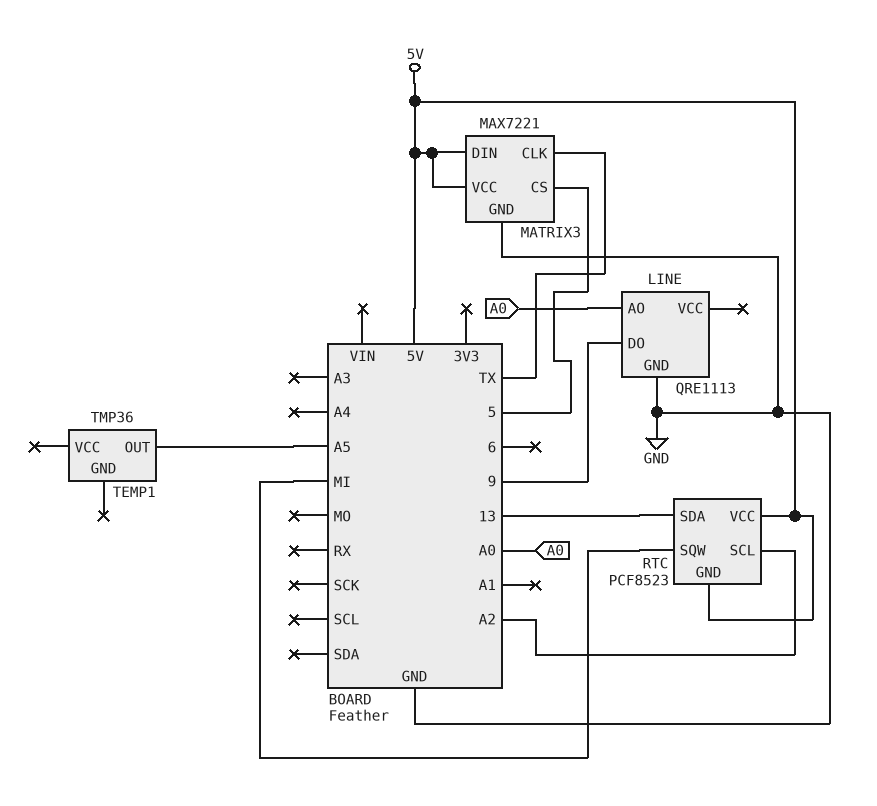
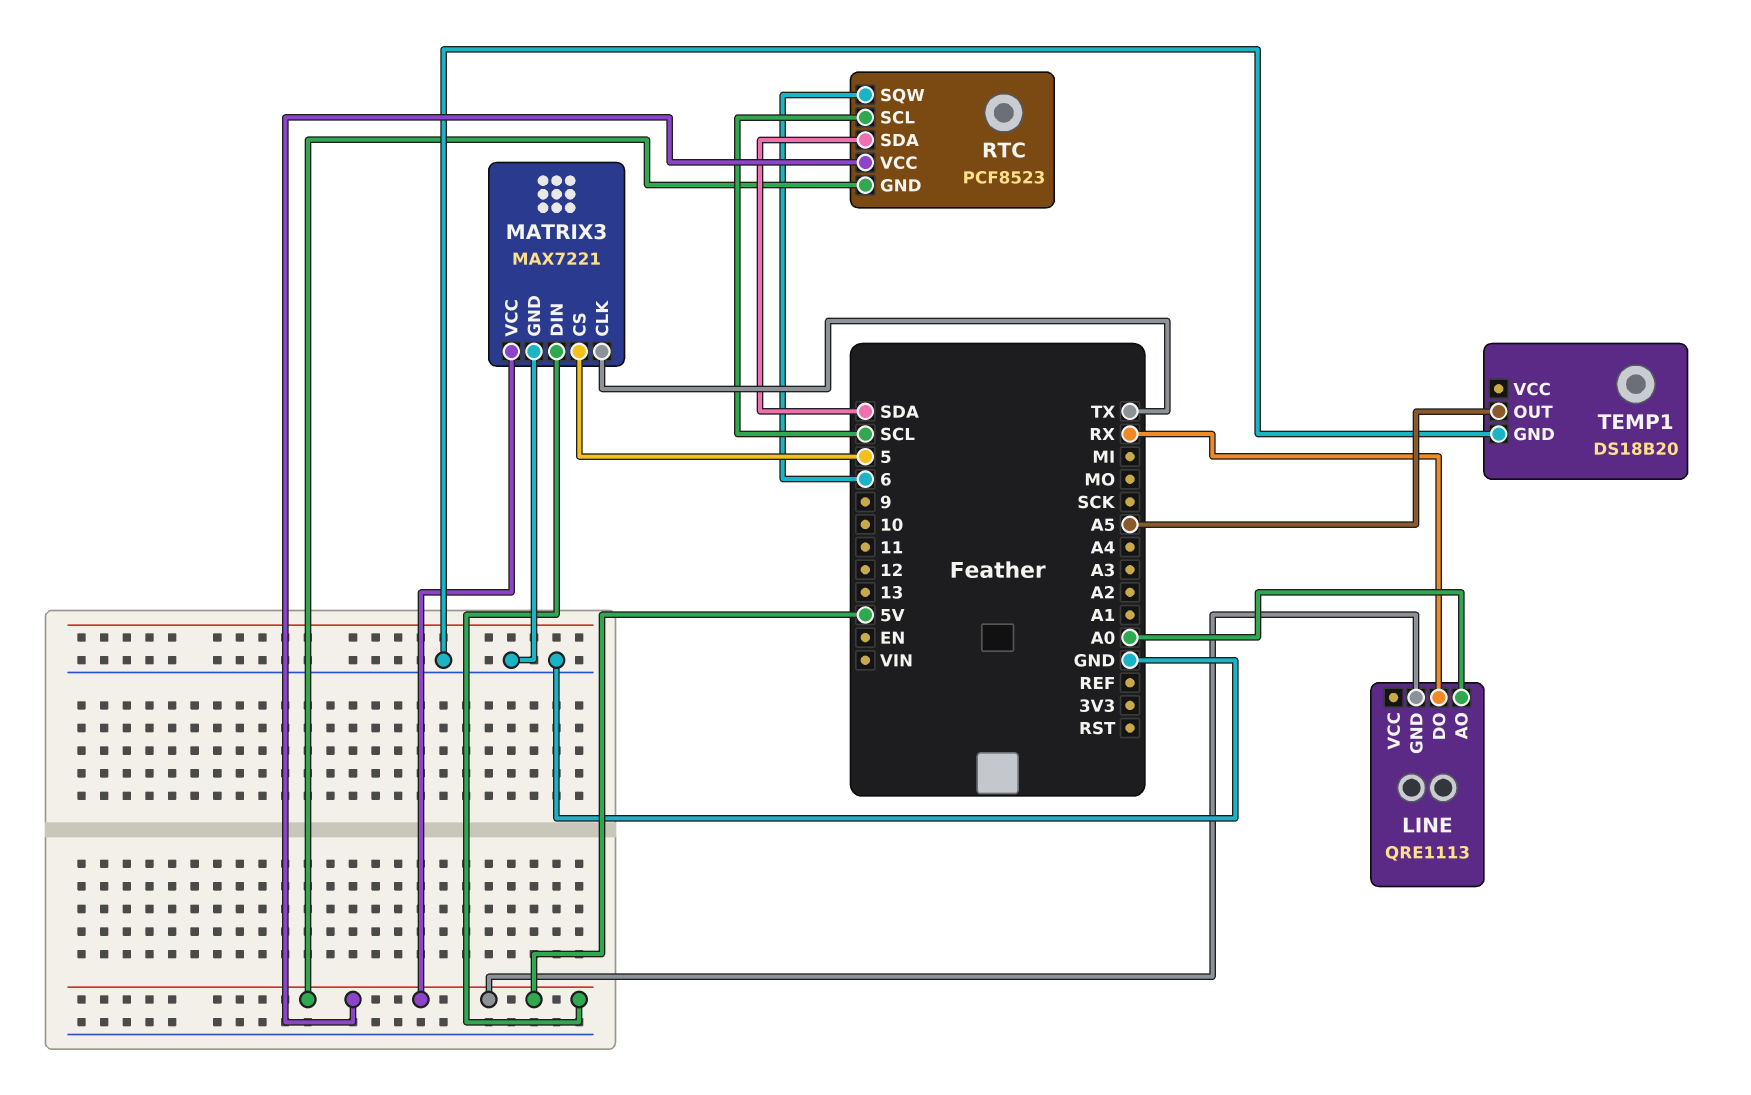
LINE pin DO: 9 -> RX
LINE pin GND: GND -> 5V
RTC pin SCL: A2 -> SCL
RTC pin SDA: 13 -> SDA
RTC pin SQW: MI -> 6
TEMP1: TMP36 -> DS18B20
TEMP1 pin GND: none -> GND

